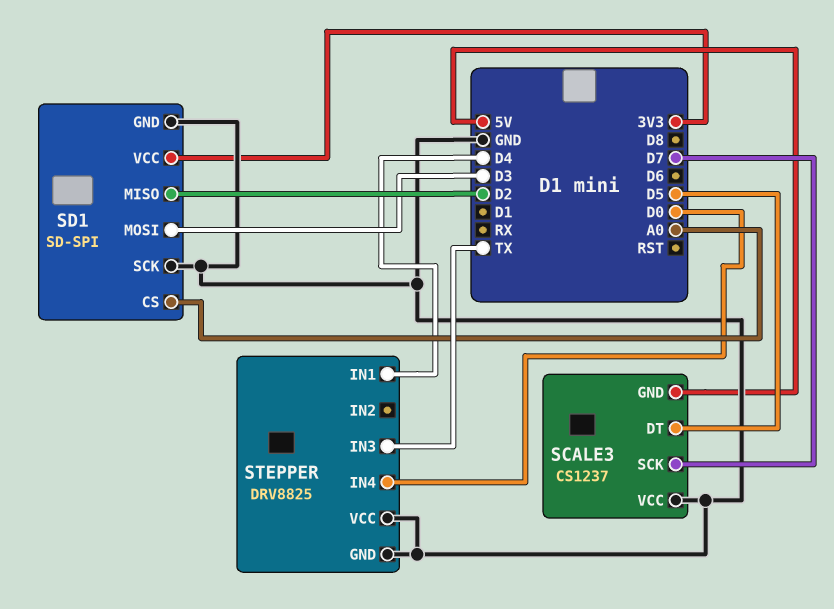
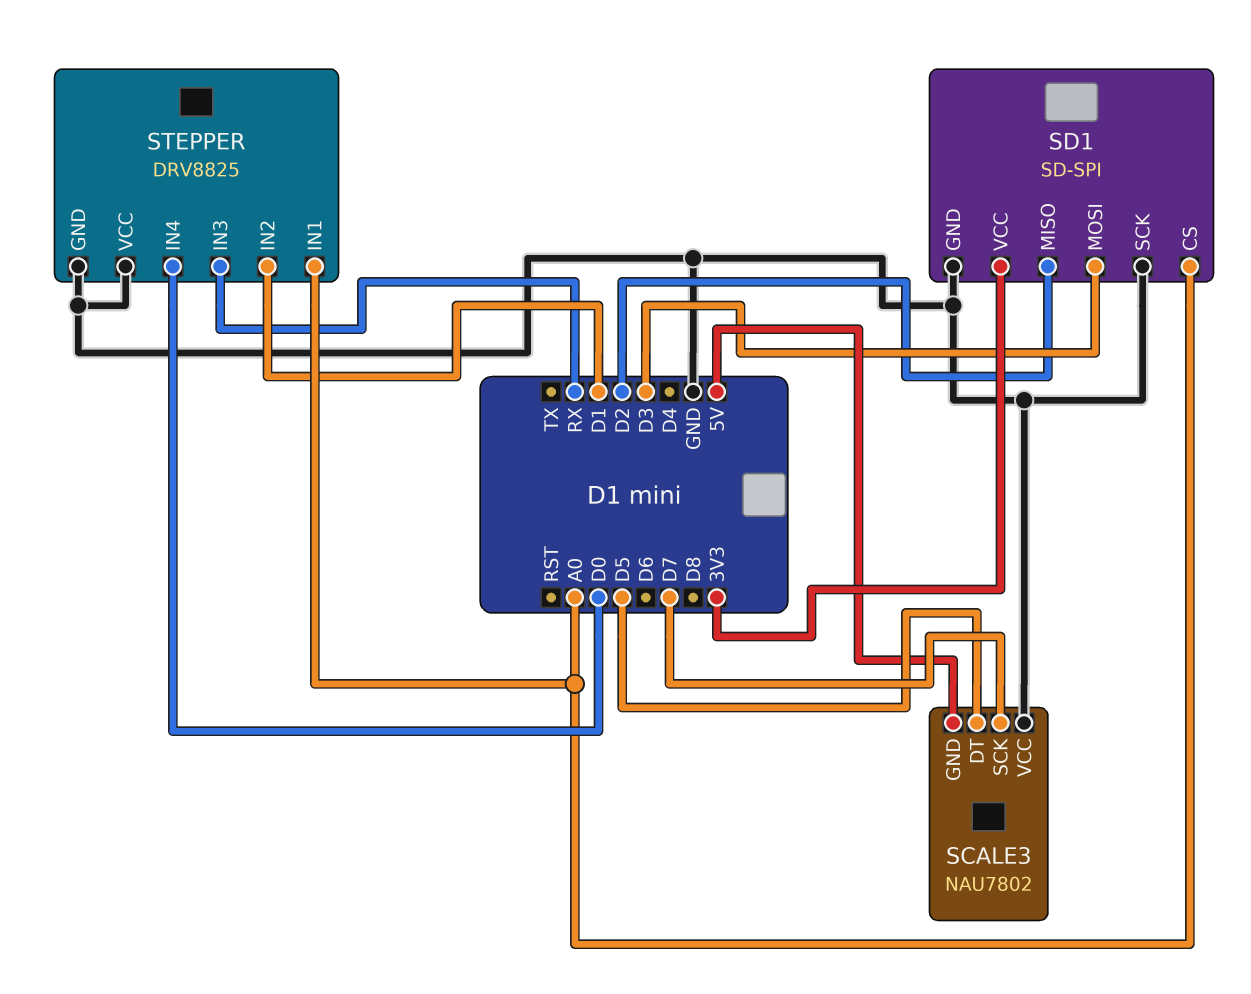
SCALE3: CS1237 -> NAU7802
STEPPER pin IN1: D4 -> A0
STEPPER pin IN2: none -> D1
STEPPER pin IN3: TX -> RX

